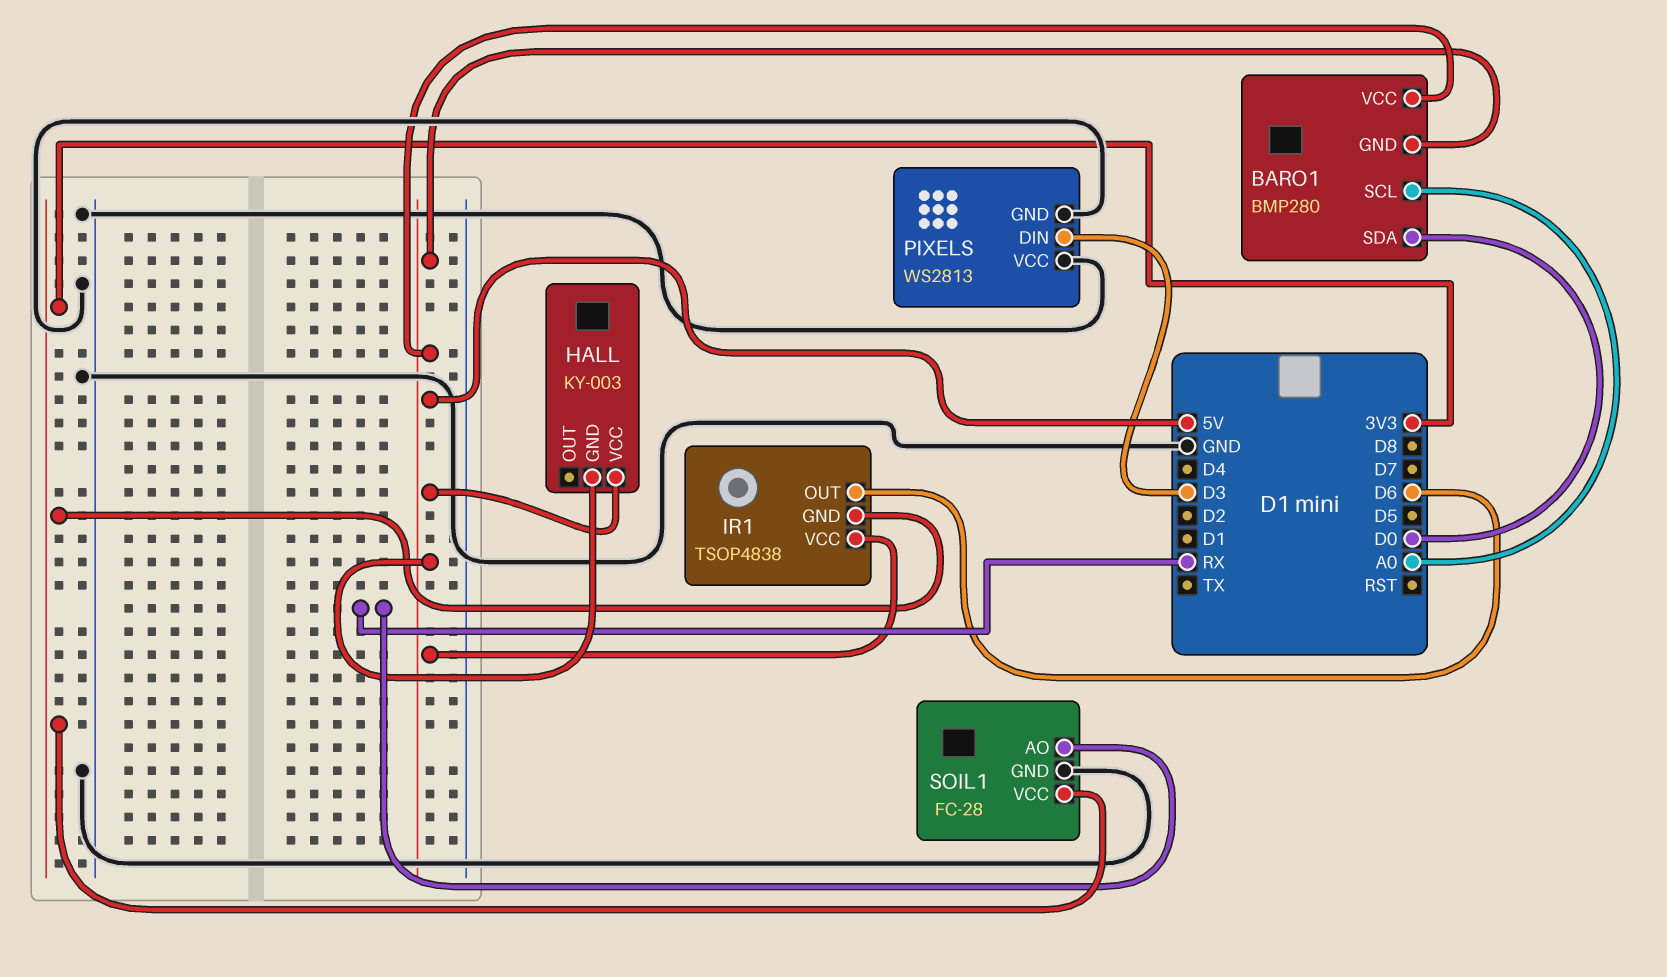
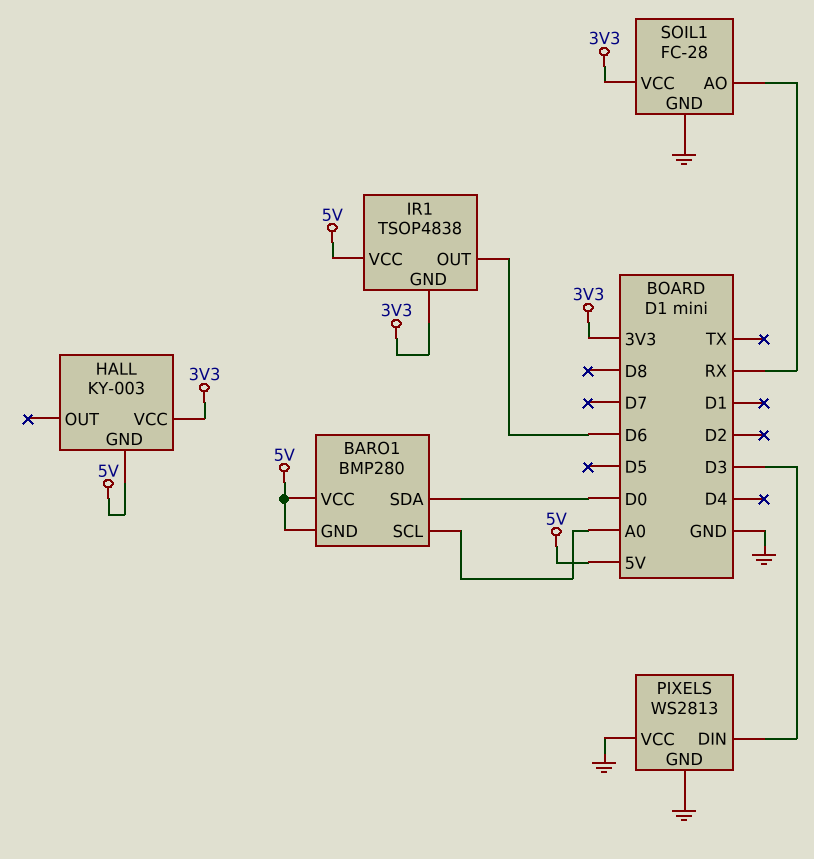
HALL pin VCC: 5V -> 3V3

